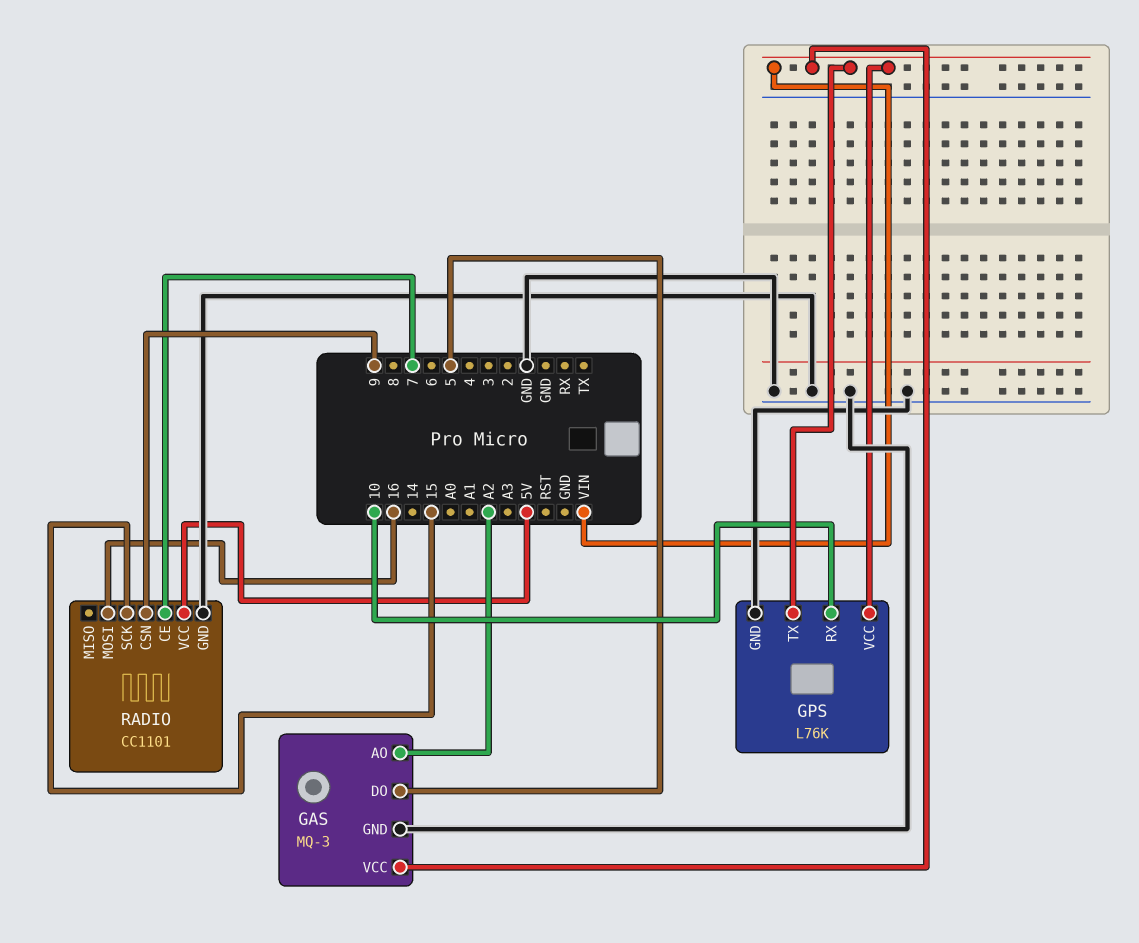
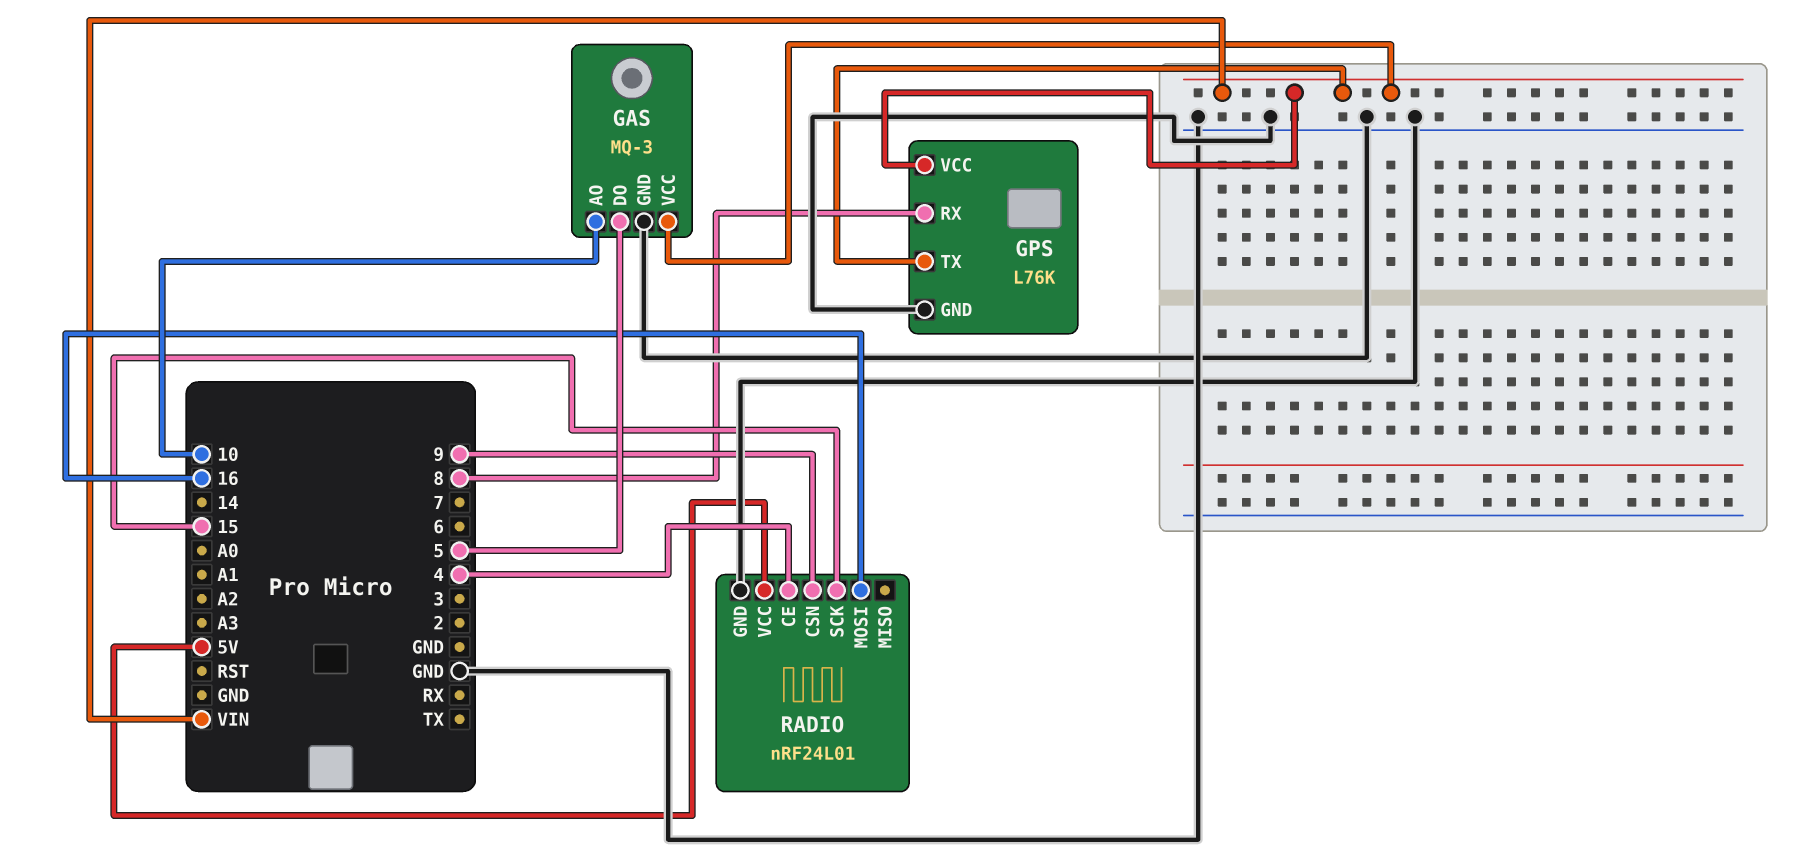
GAS pin AO: A2 -> 10
GPS pin RX: 10 -> 8
RADIO: CC1101 -> nRF24L01
RADIO pin CE: 7 -> 4

